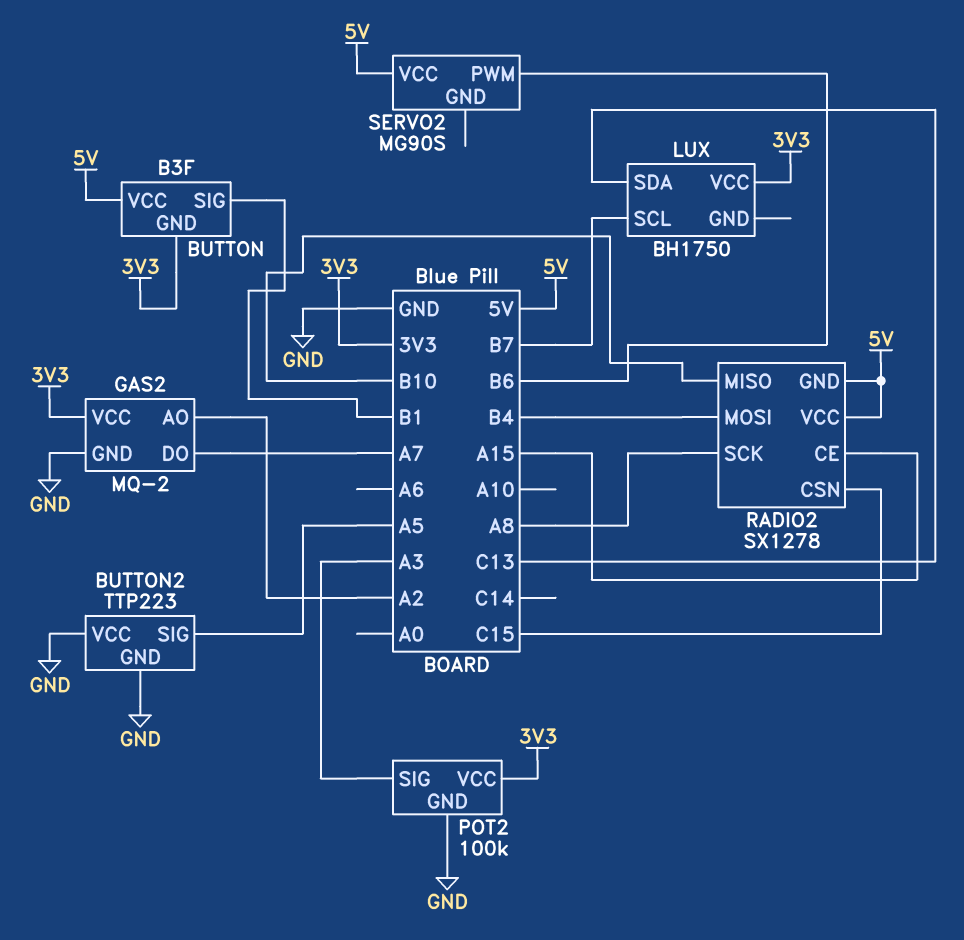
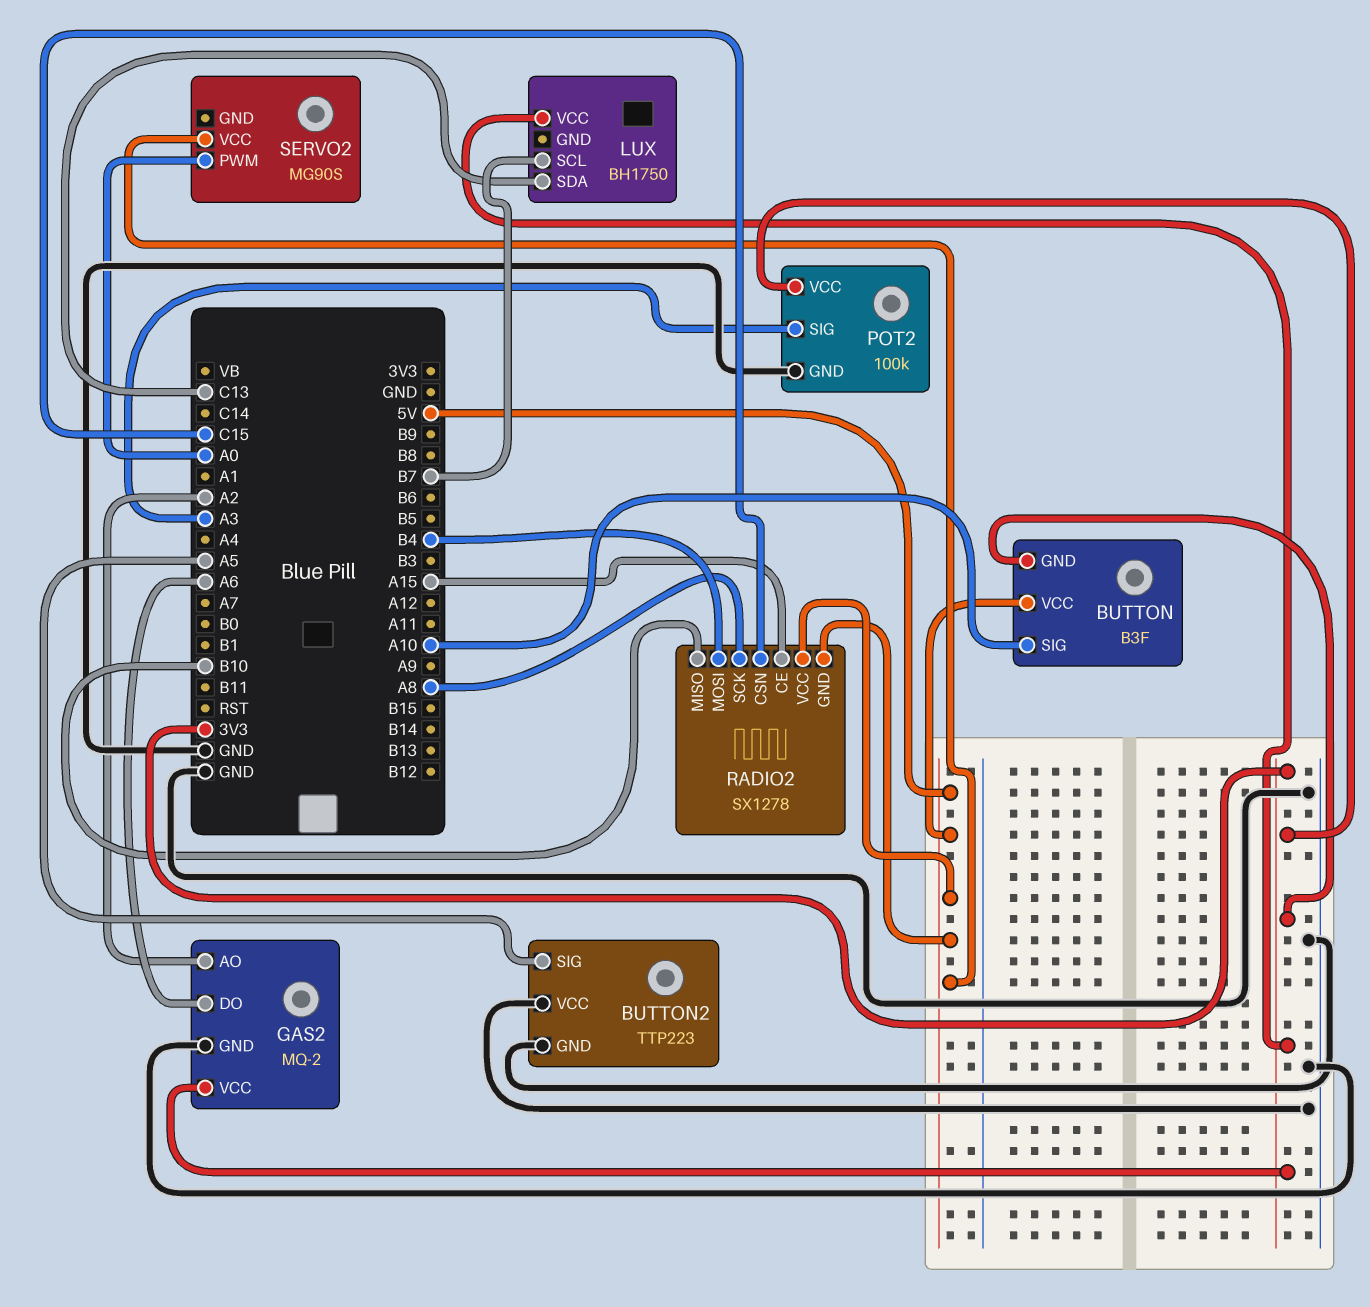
BUTTON pin SIG: B1 -> A10
GAS2 pin DO: A7 -> A6
SERVO2 pin PWM: B6 -> A0

